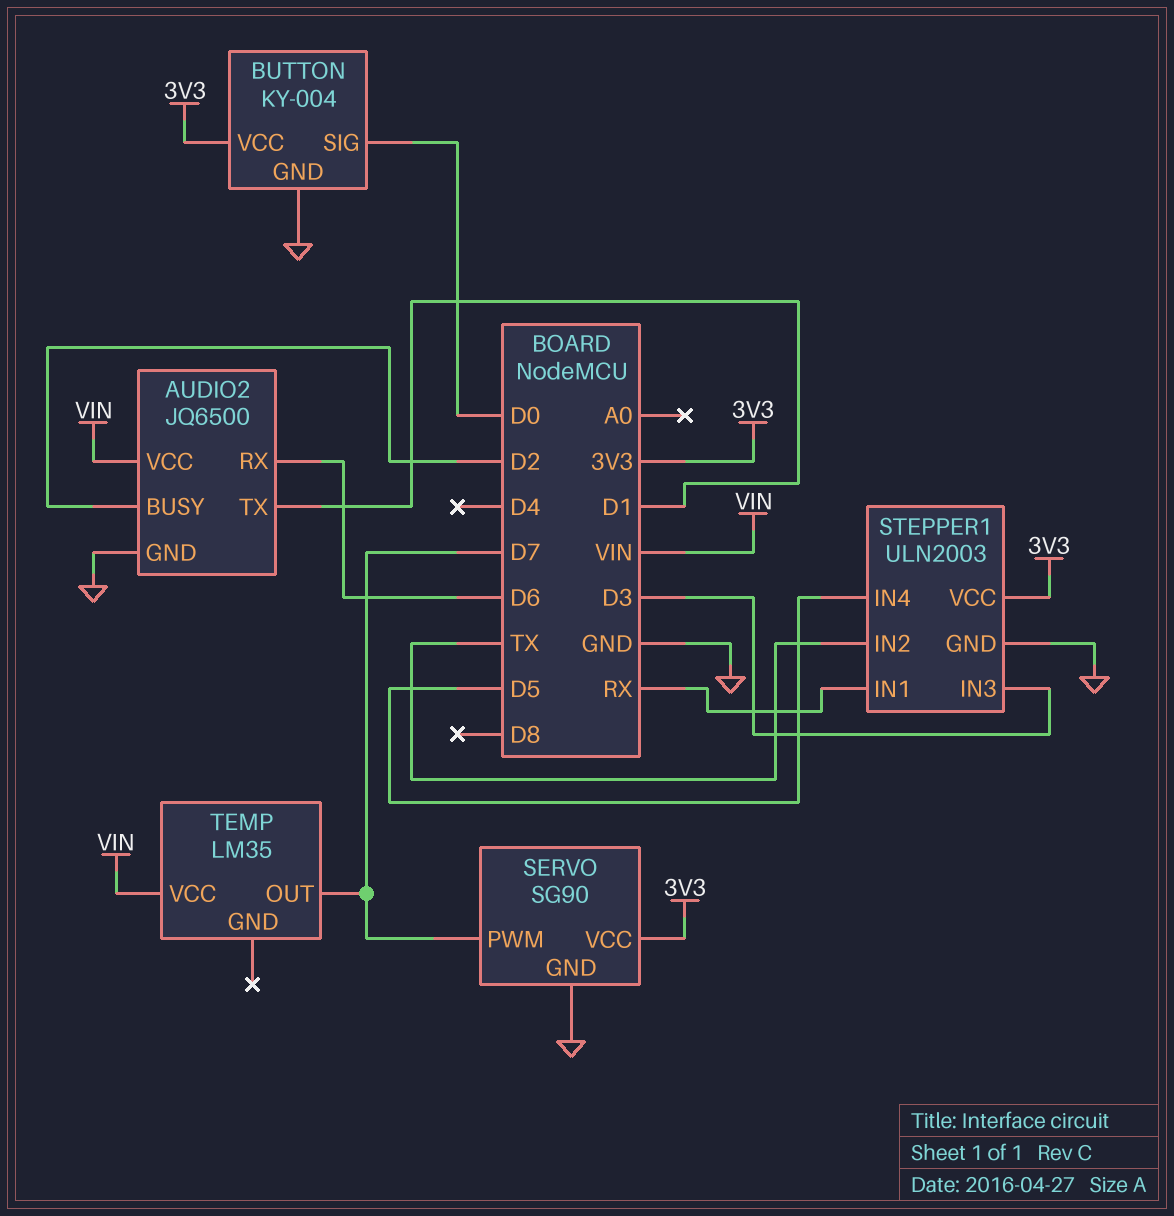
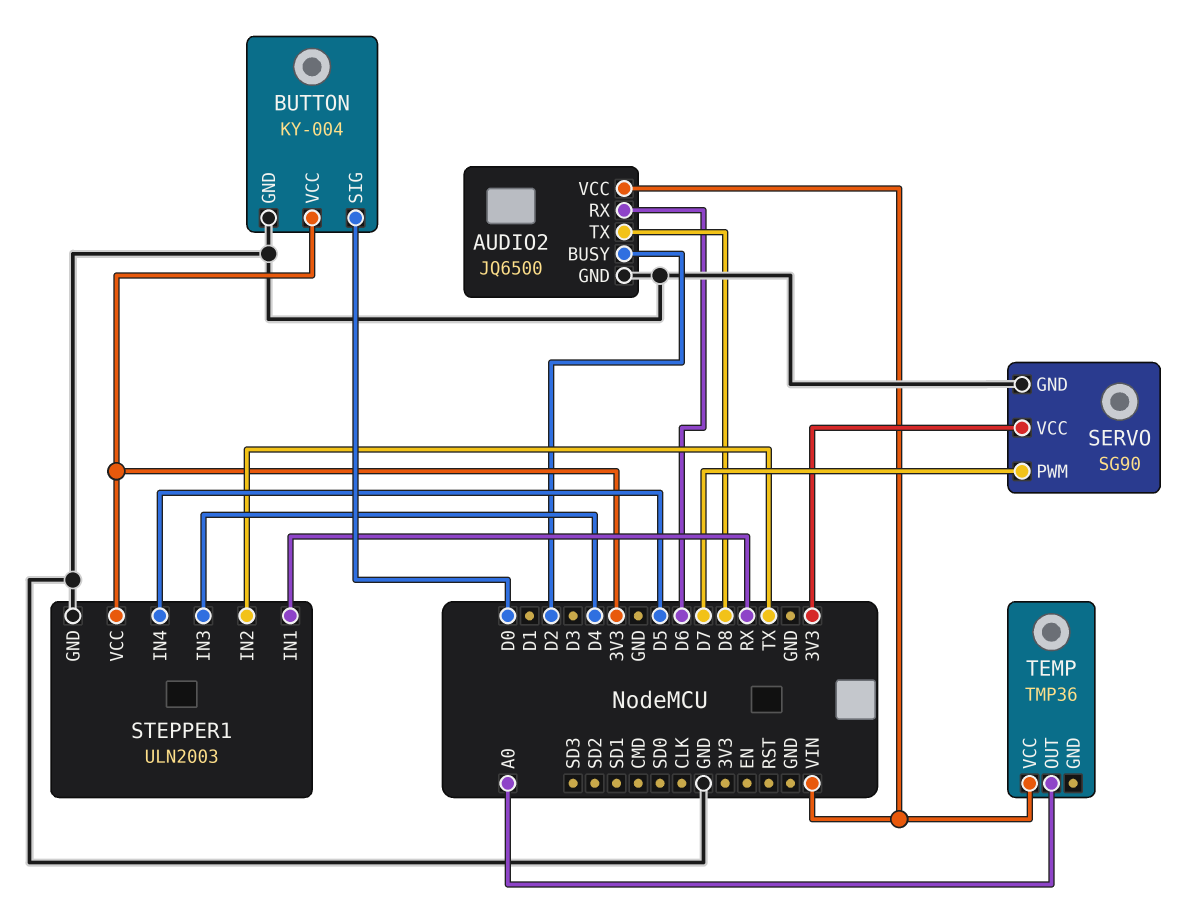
AUDIO2 pin TX: D1 -> D8
STEPPER1 pin IN3: D3 -> D4
TEMP: LM35 -> TMP36
TEMP pin OUT: D7 -> A0

